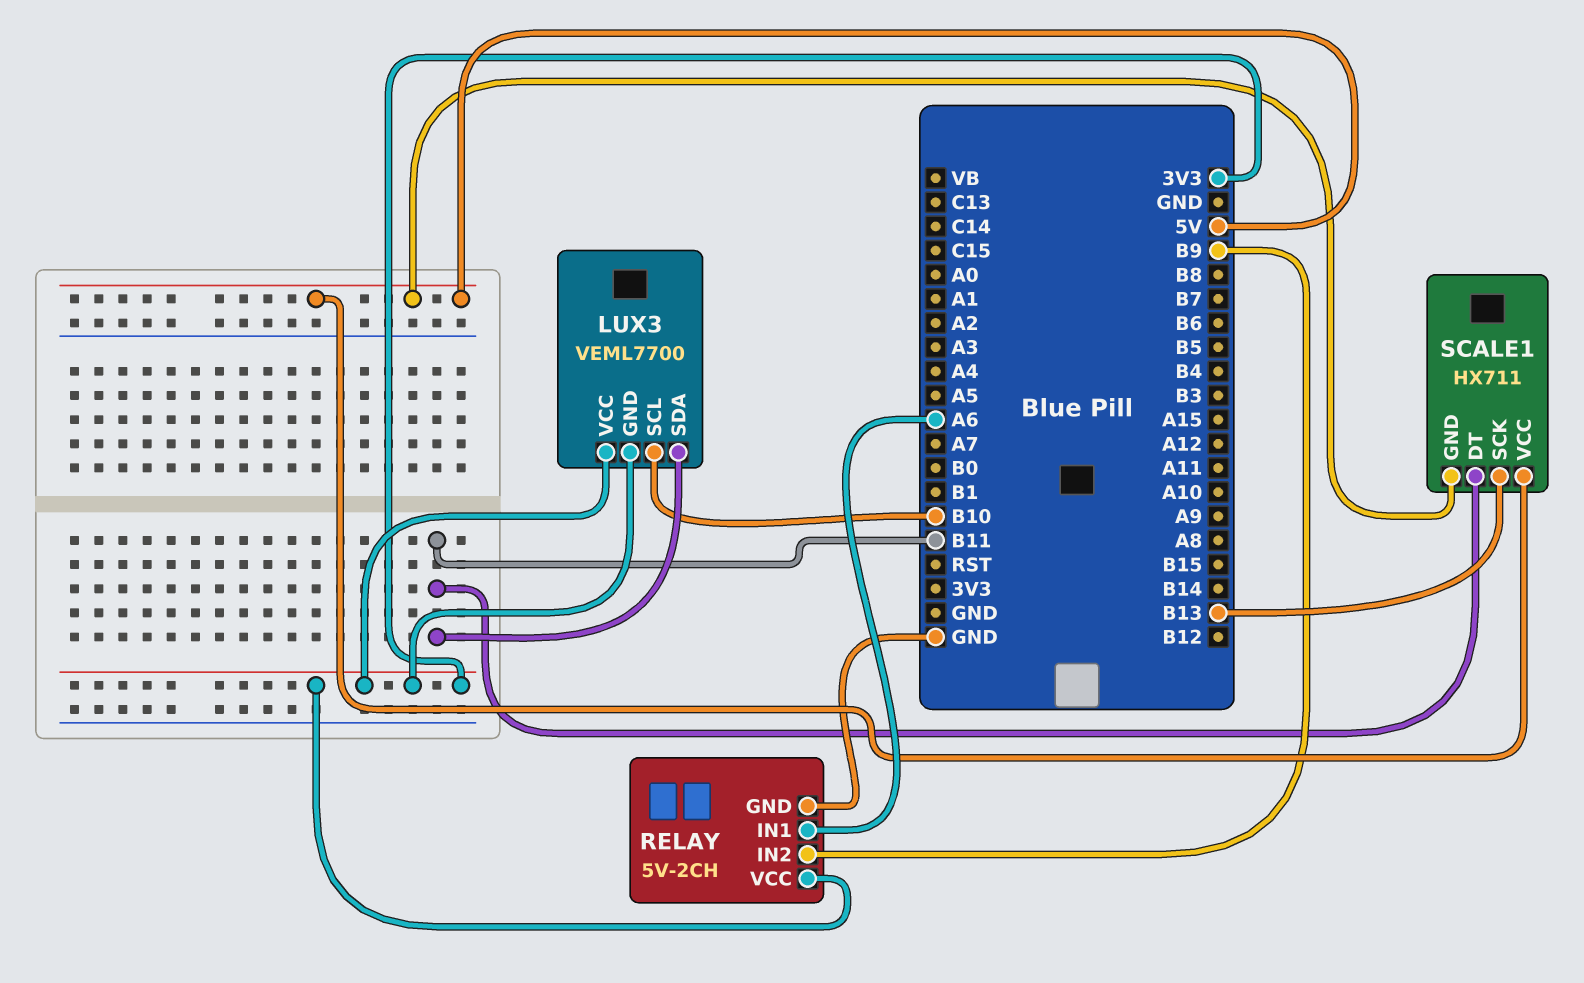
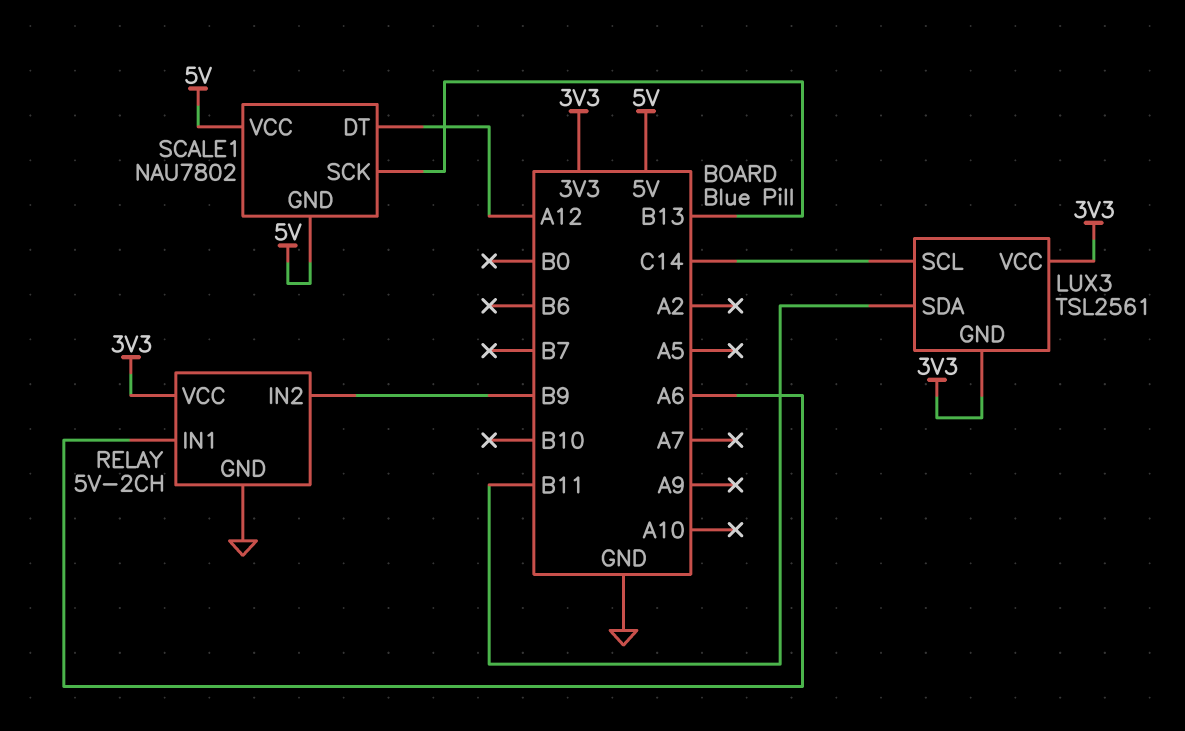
LUX3: VEML7700 -> TSL2561
LUX3 pin SCL: B10 -> C14
SCALE1: HX711 -> NAU7802
SCALE1 pin DT: B11 -> A12

